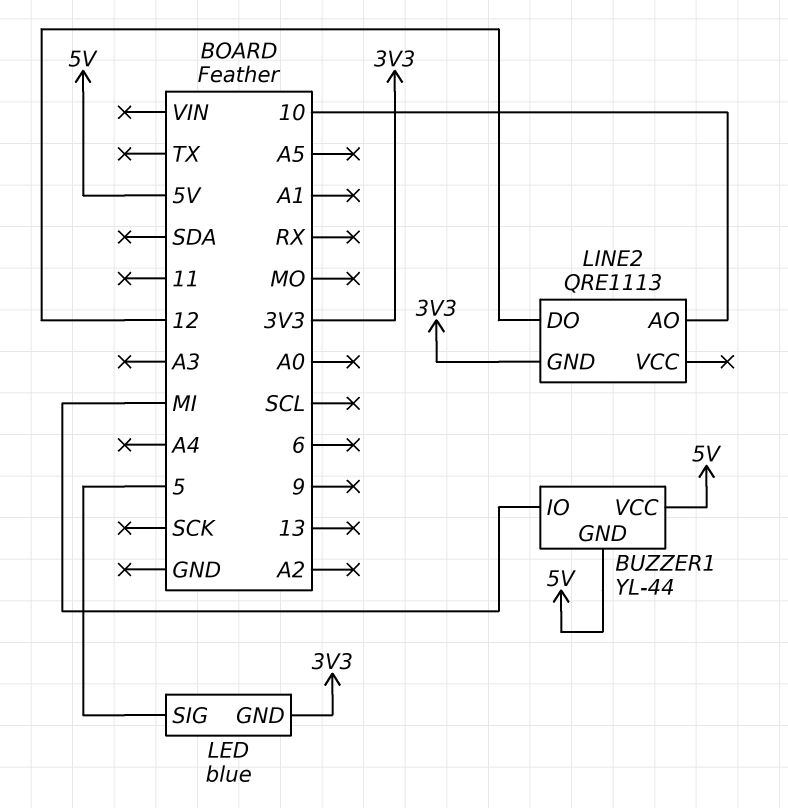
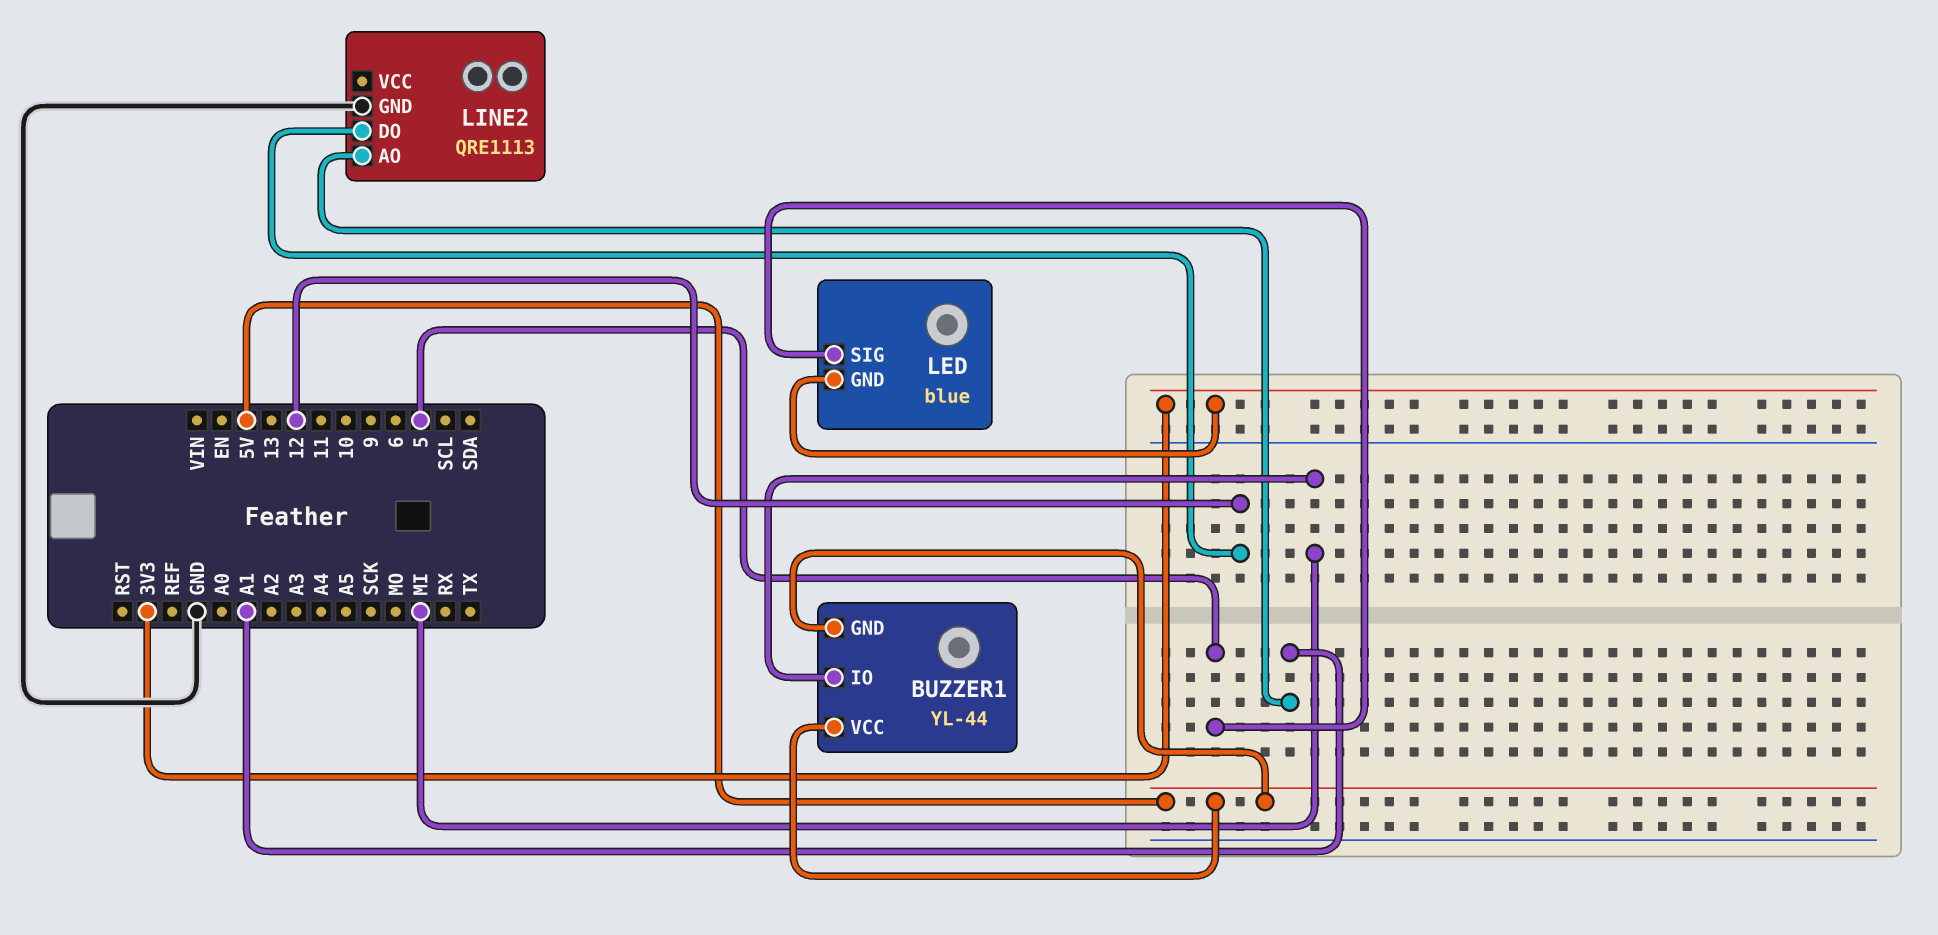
LINE2 pin AO: 10 -> A1
LINE2 pin GND: 3V3 -> GND

